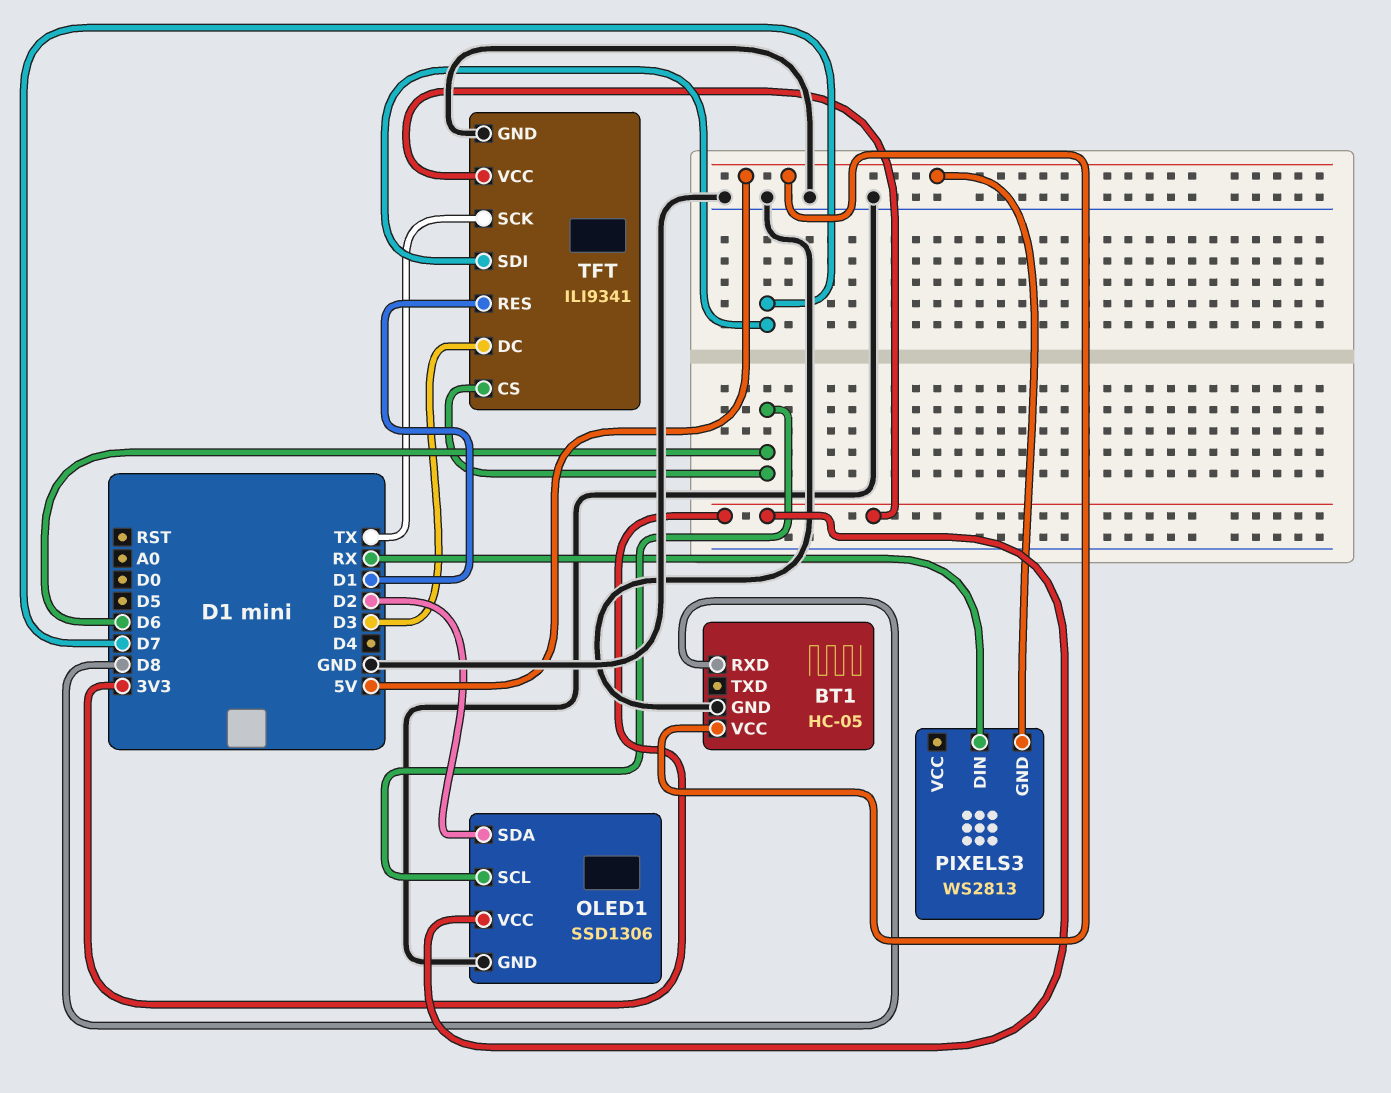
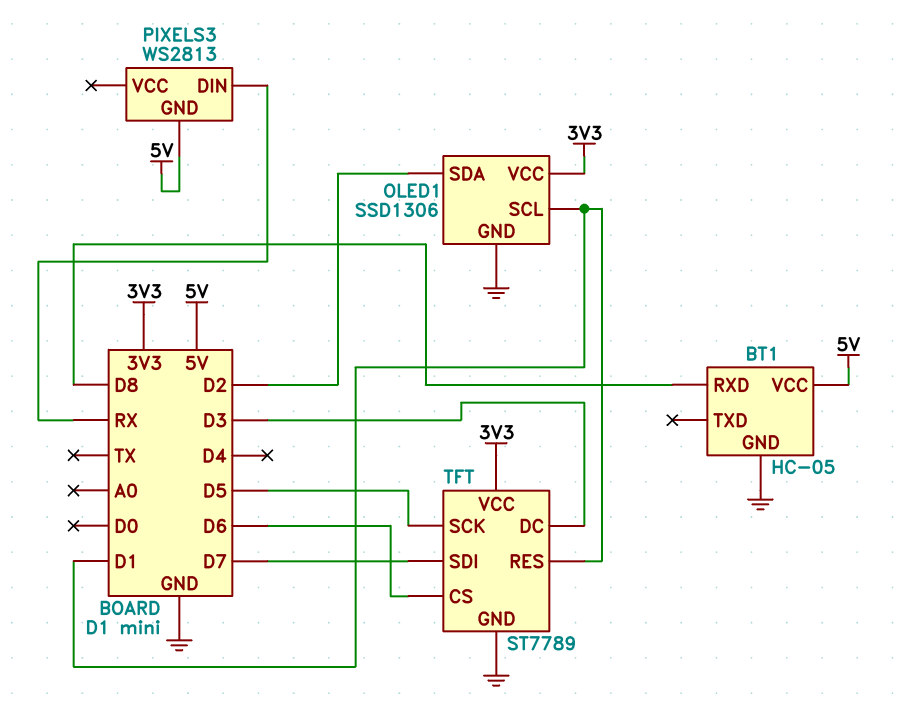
OLED1 pin SCL: D6 -> D1
TFT: ILI9341 -> ST7789
TFT pin SCK: TX -> D5

